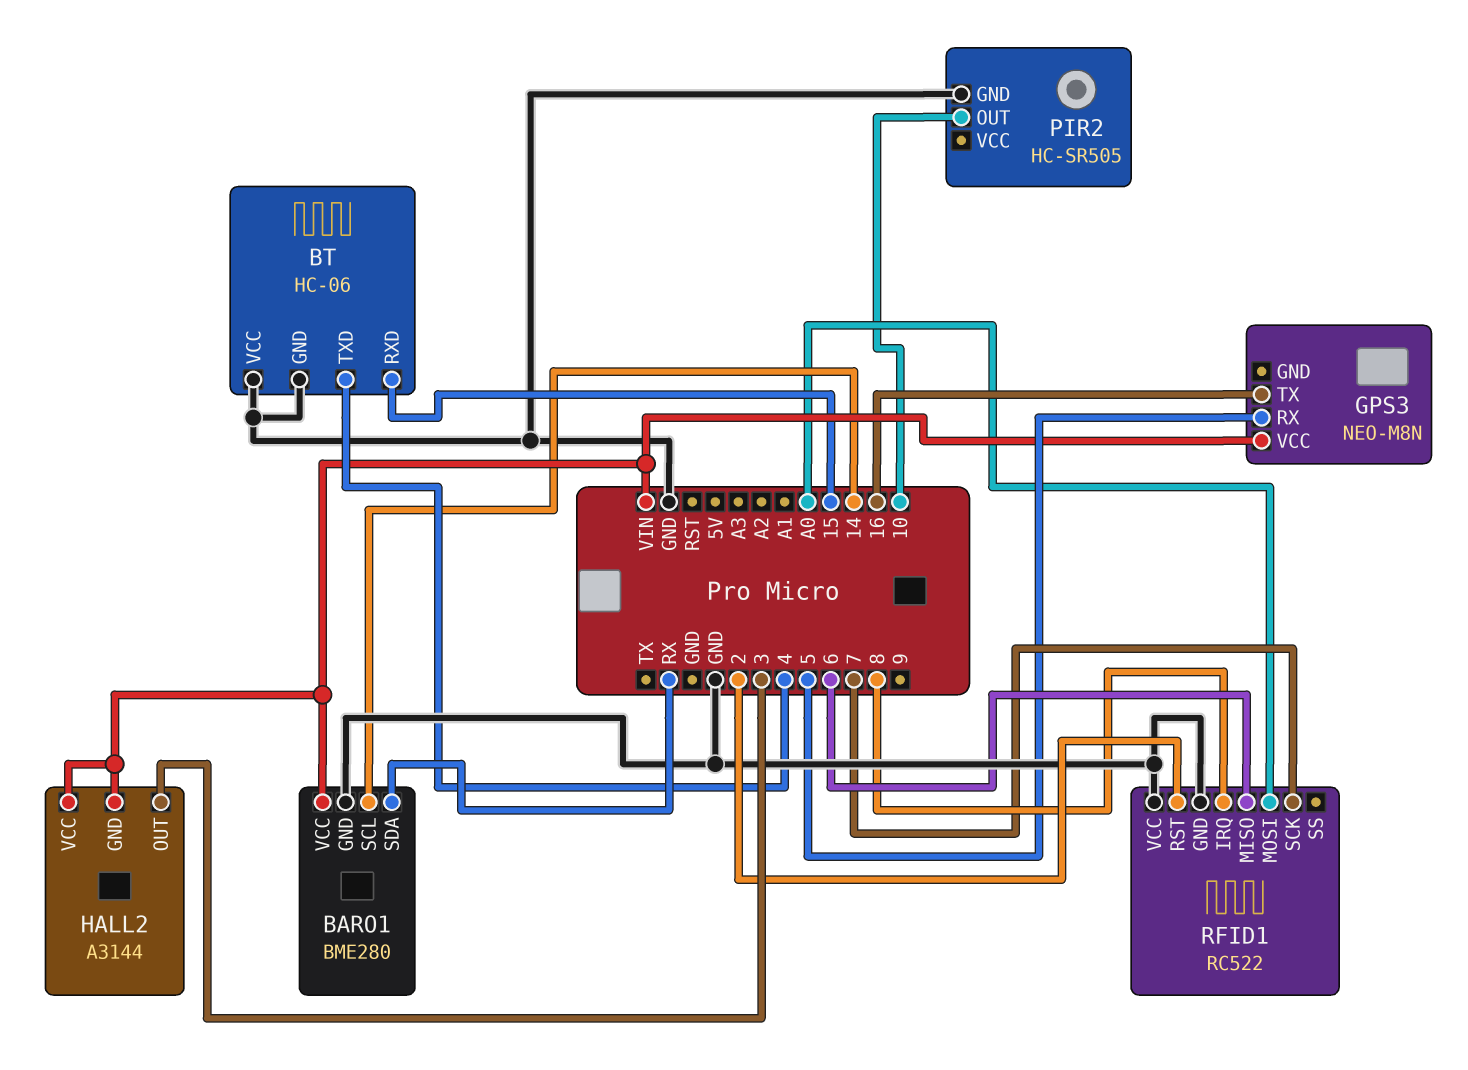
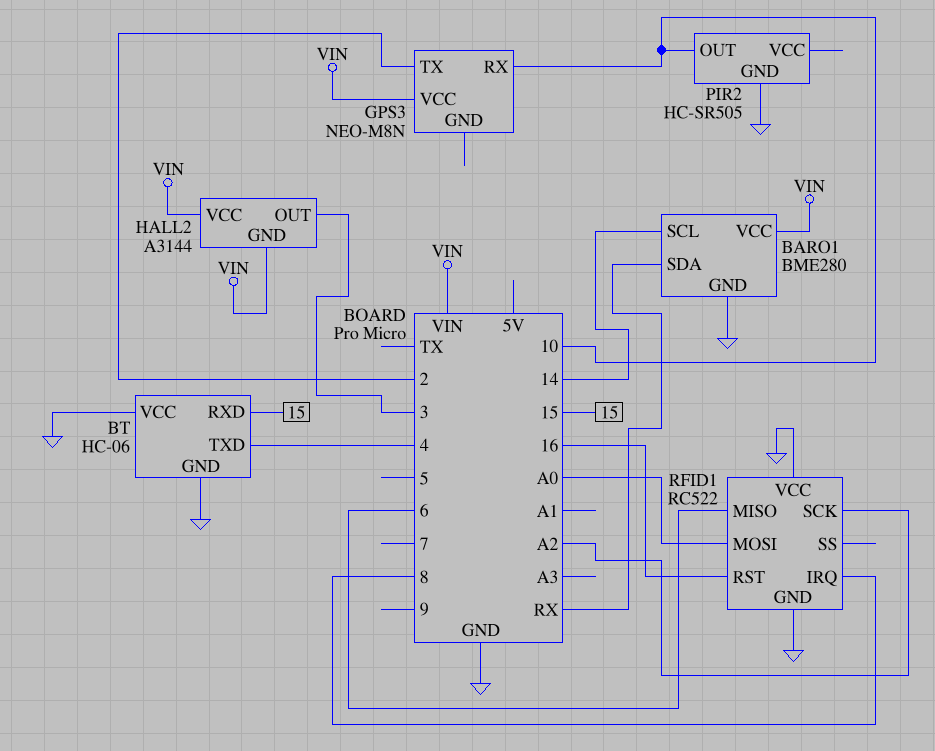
GPS3 pin RX: 5 -> 10
GPS3 pin TX: 16 -> 2
RFID1 pin RST: 2 -> 16
RFID1 pin SCK: 7 -> A2

